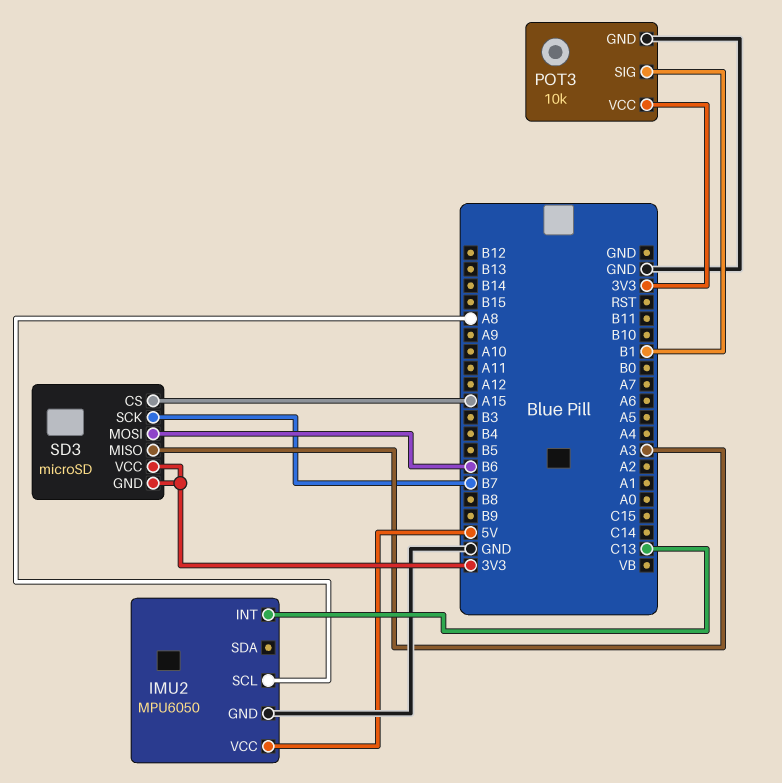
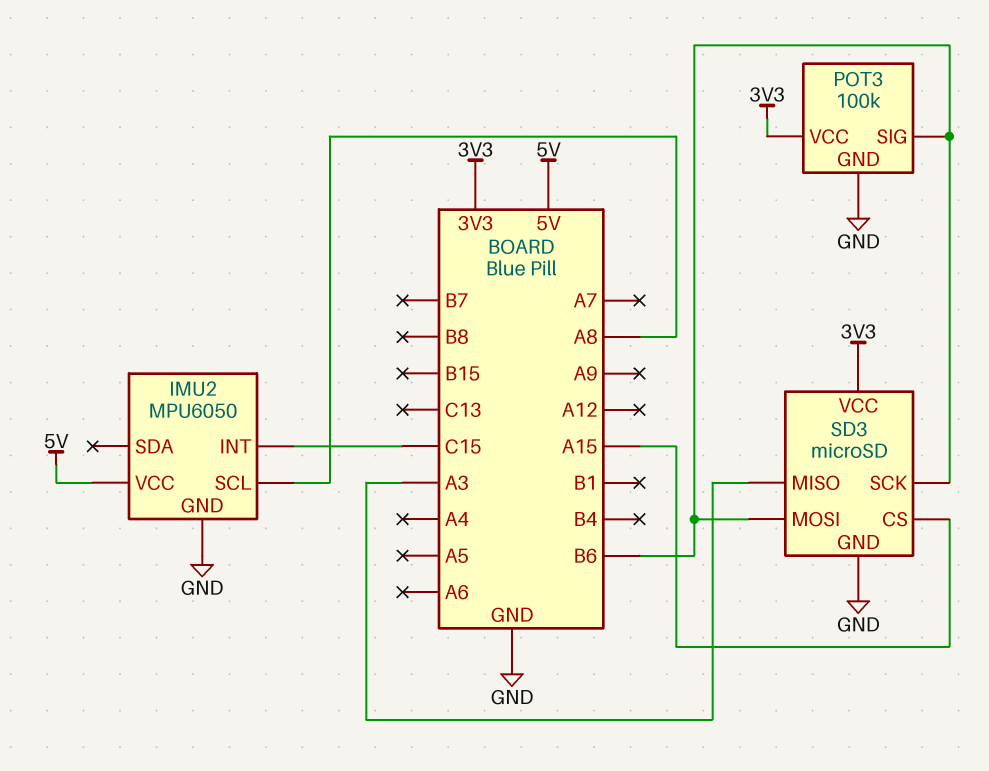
IMU2 pin INT: C13 -> C15
POT3: 10k -> 100k
POT3 pin SIG: B1 -> B6
SD3 pin GND: 3V3 -> GND
SD3 pin SCK: B7 -> B6

